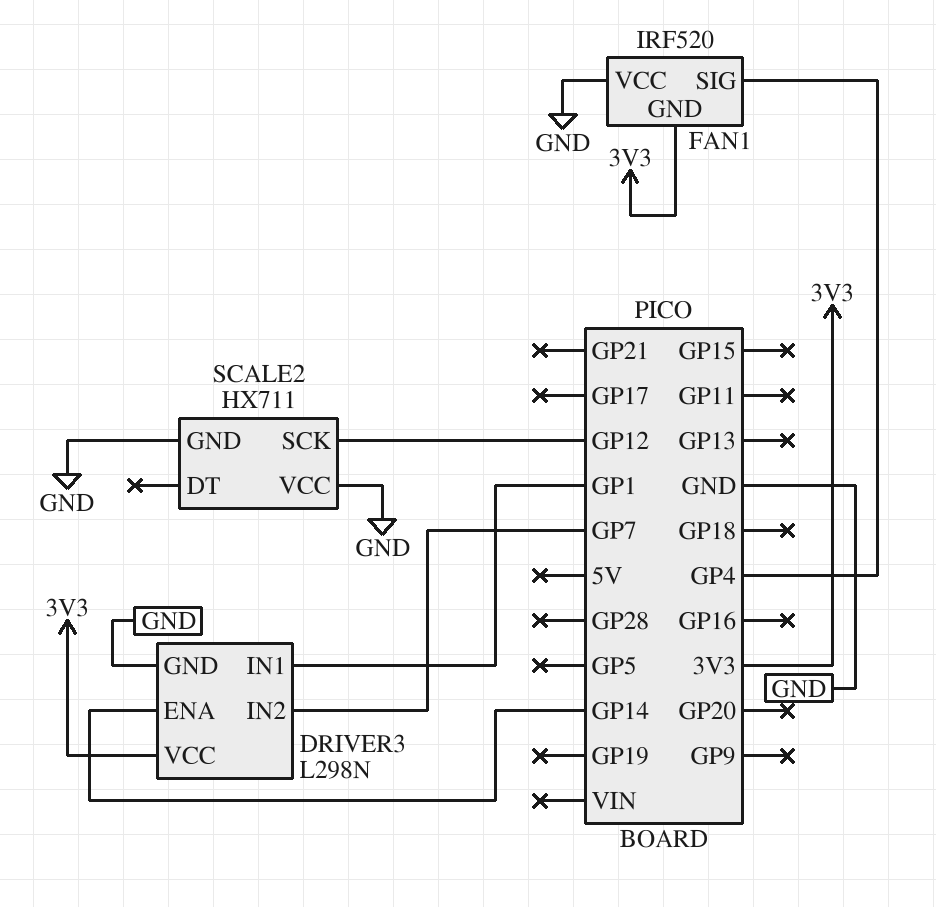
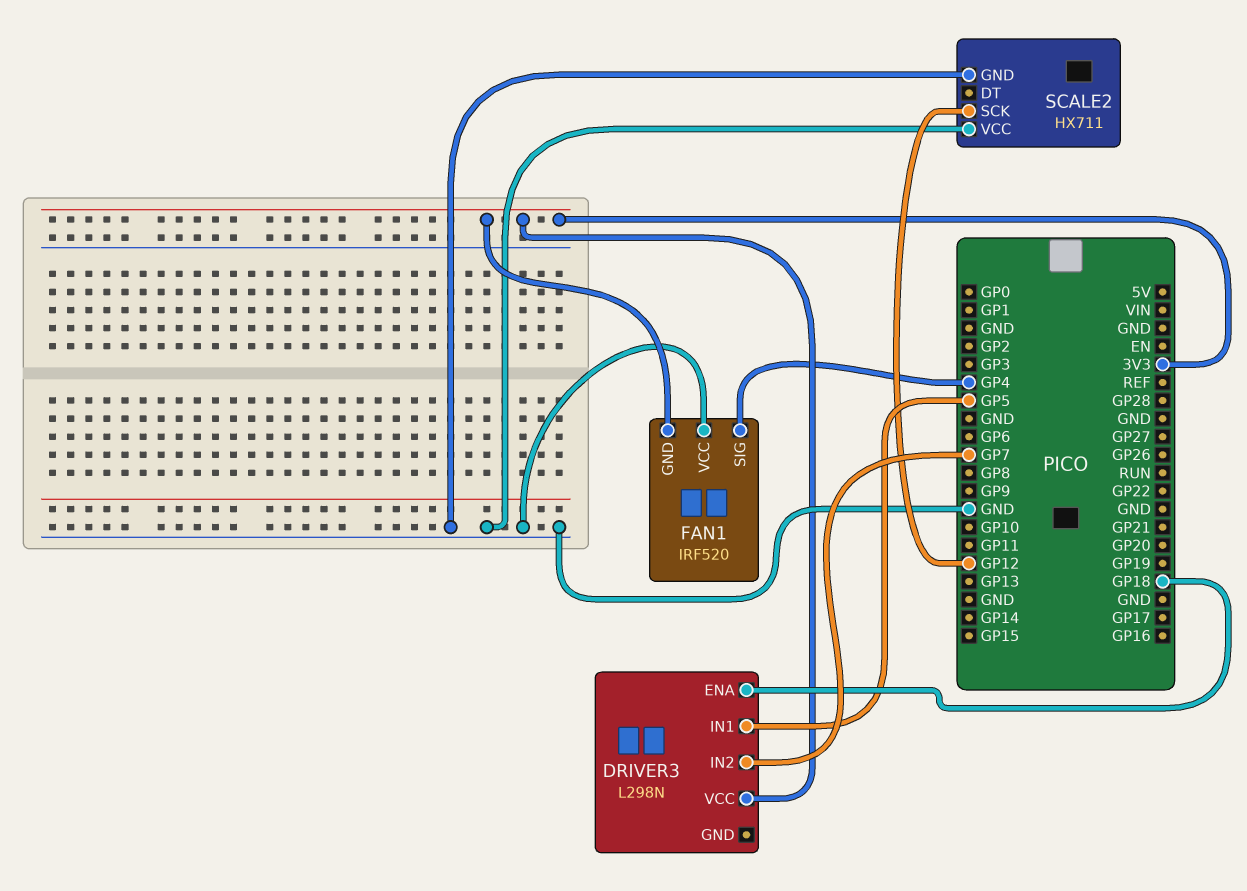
DRIVER3 pin ENA: GP14 -> GP18
DRIVER3 pin GND: GND -> none
DRIVER3 pin IN1: GP1 -> GP5

